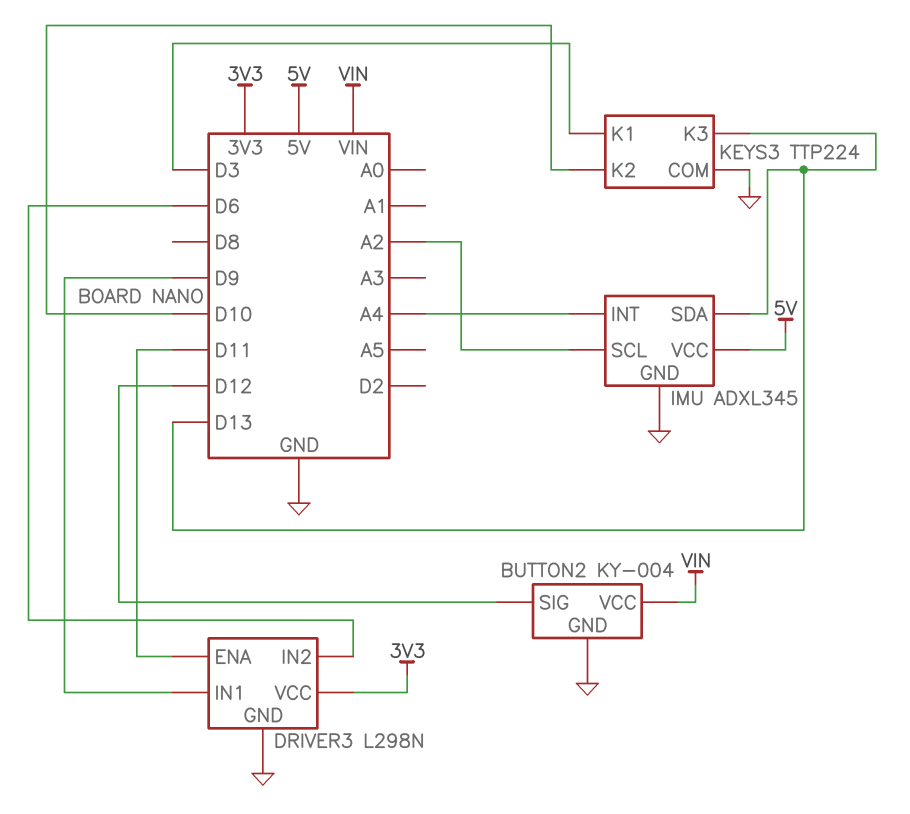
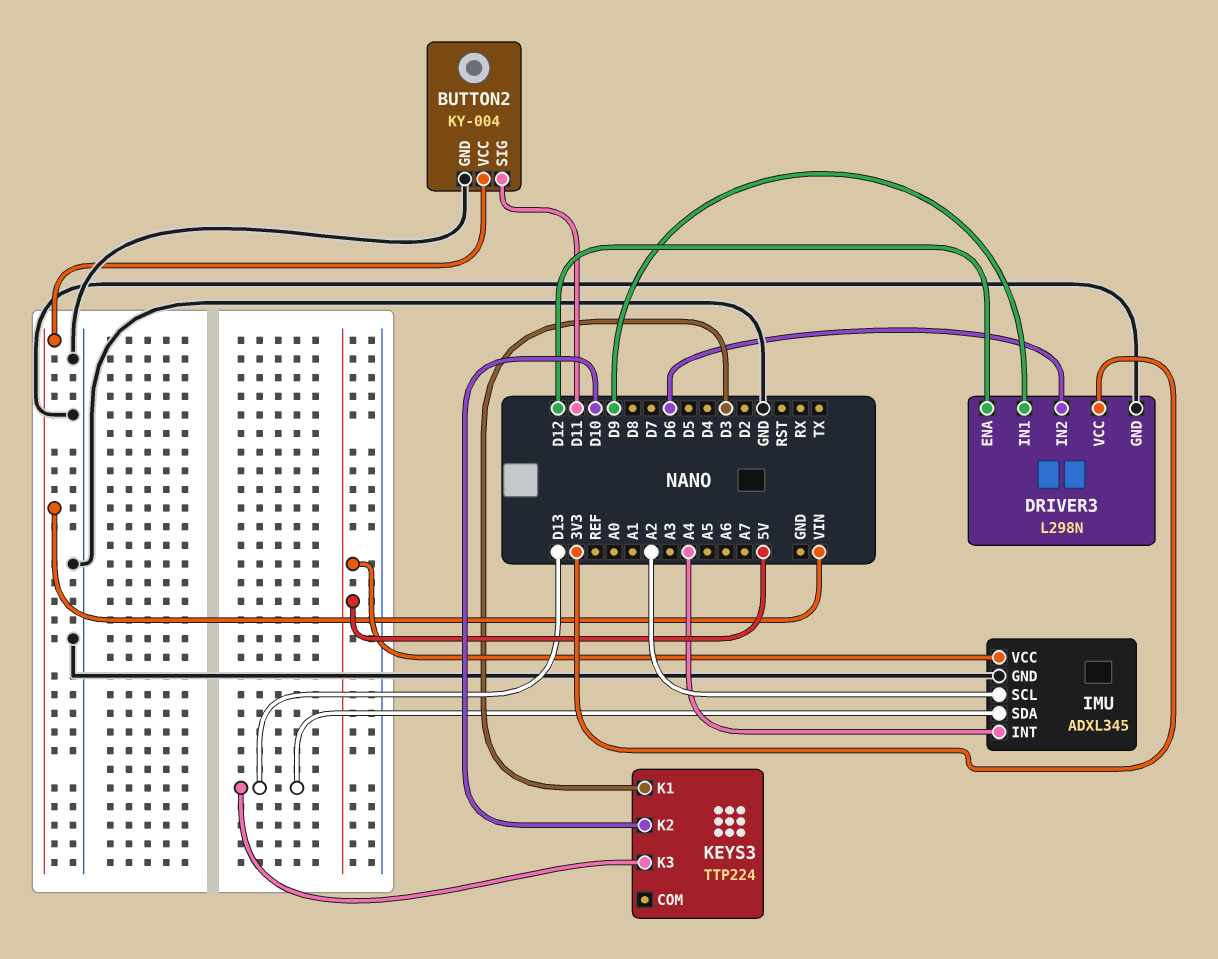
BUTTON2 pin SIG: D12 -> D11
DRIVER3 pin ENA: D11 -> D12
KEYS3 pin COM: GND -> none

